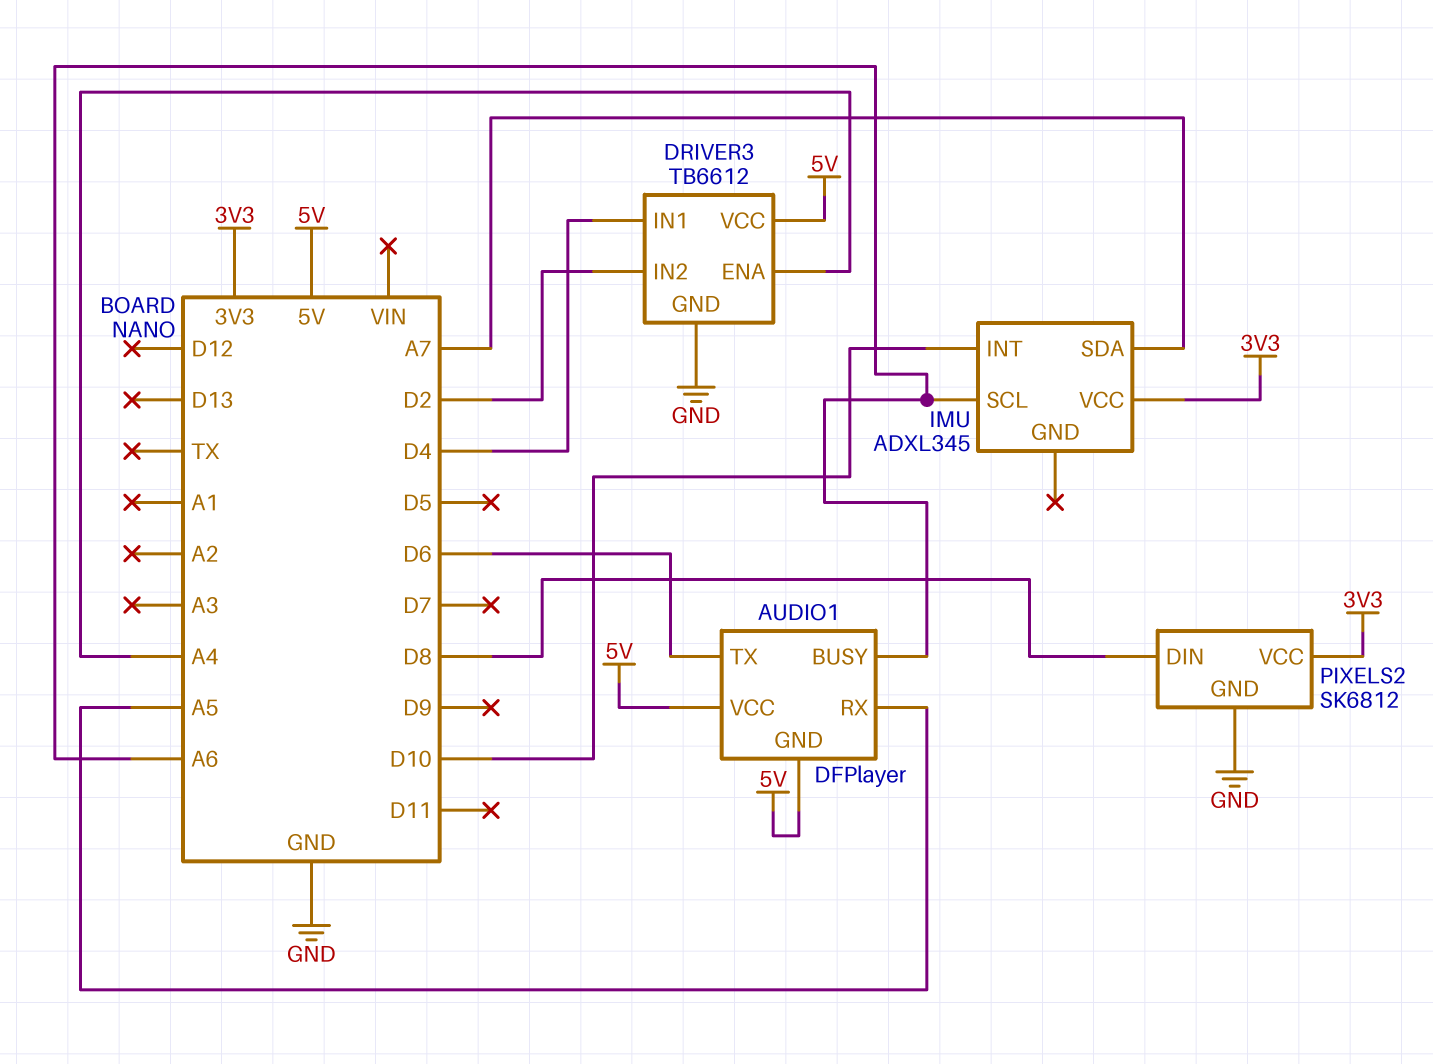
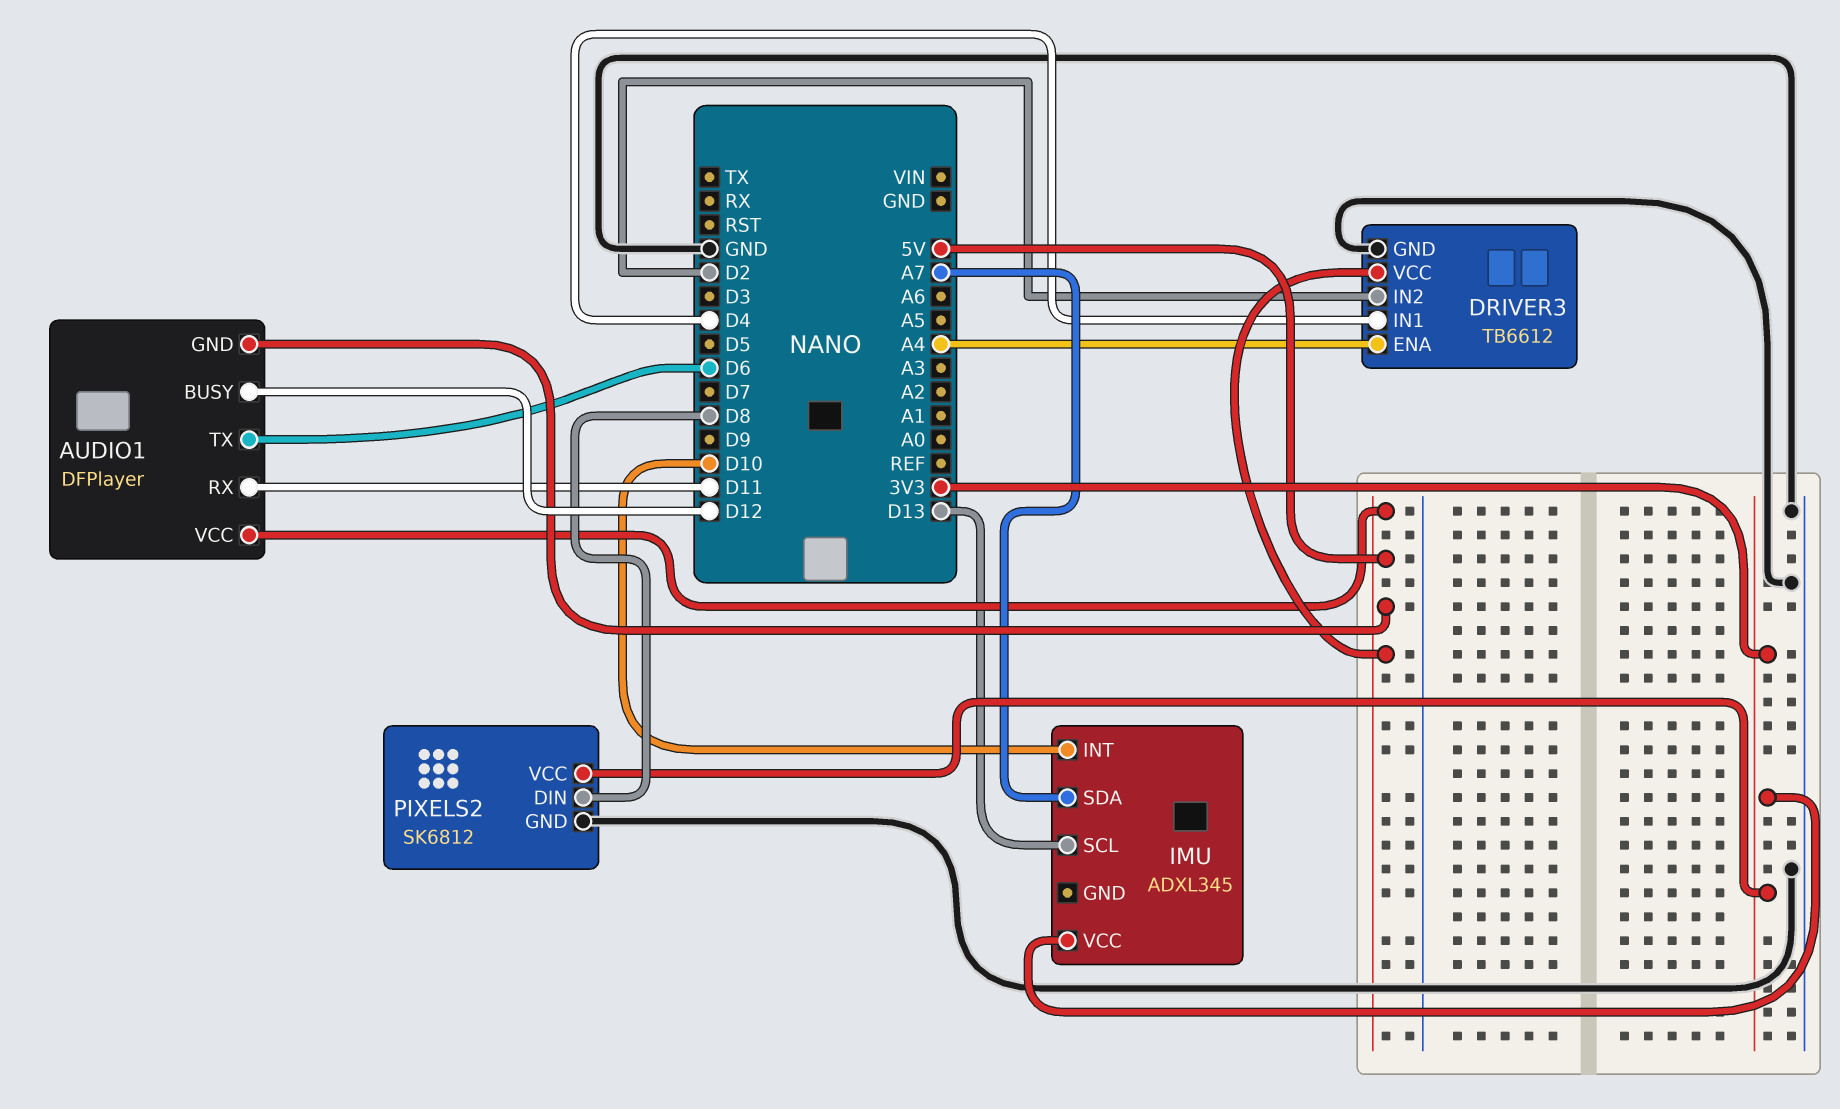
AUDIO1 pin BUSY: A6 -> D12
AUDIO1 pin RX: A5 -> D11
IMU pin SCL: A6 -> D13

